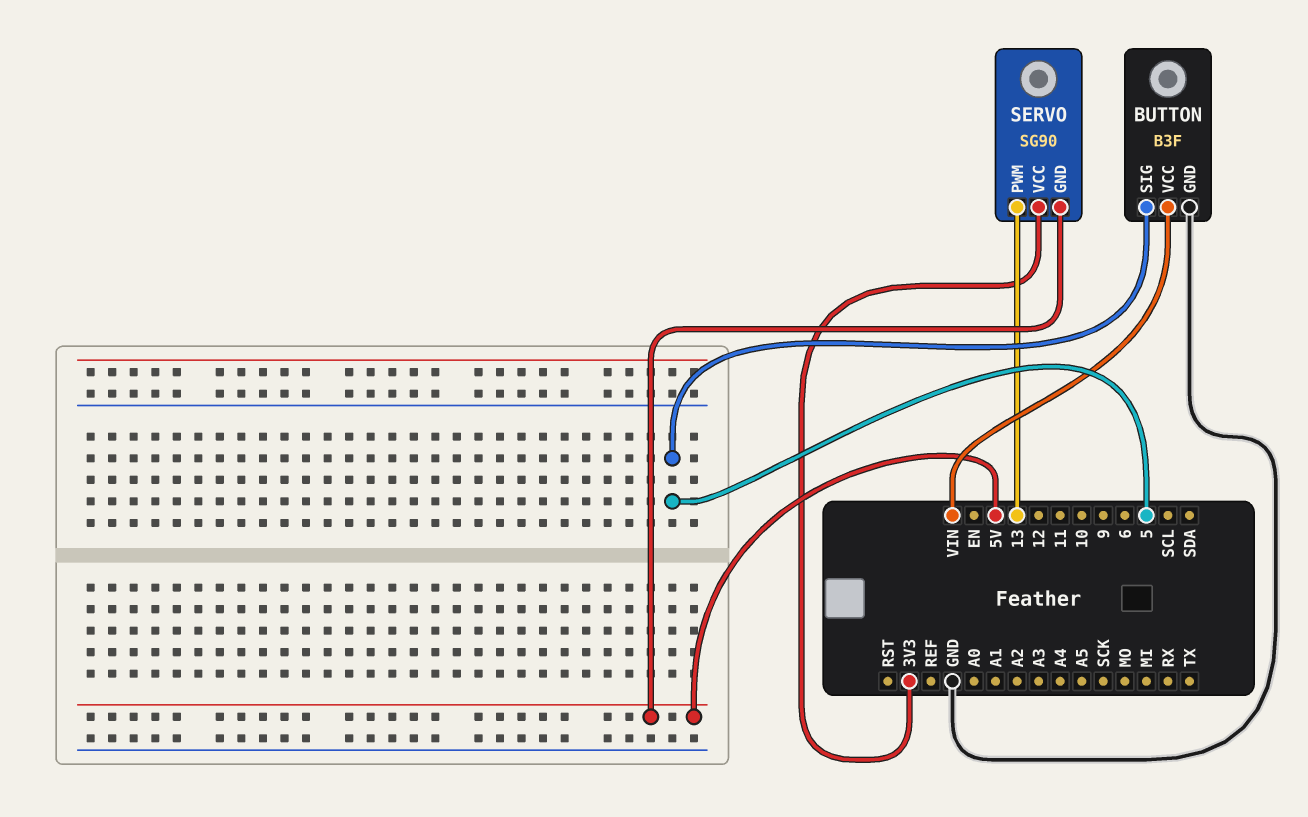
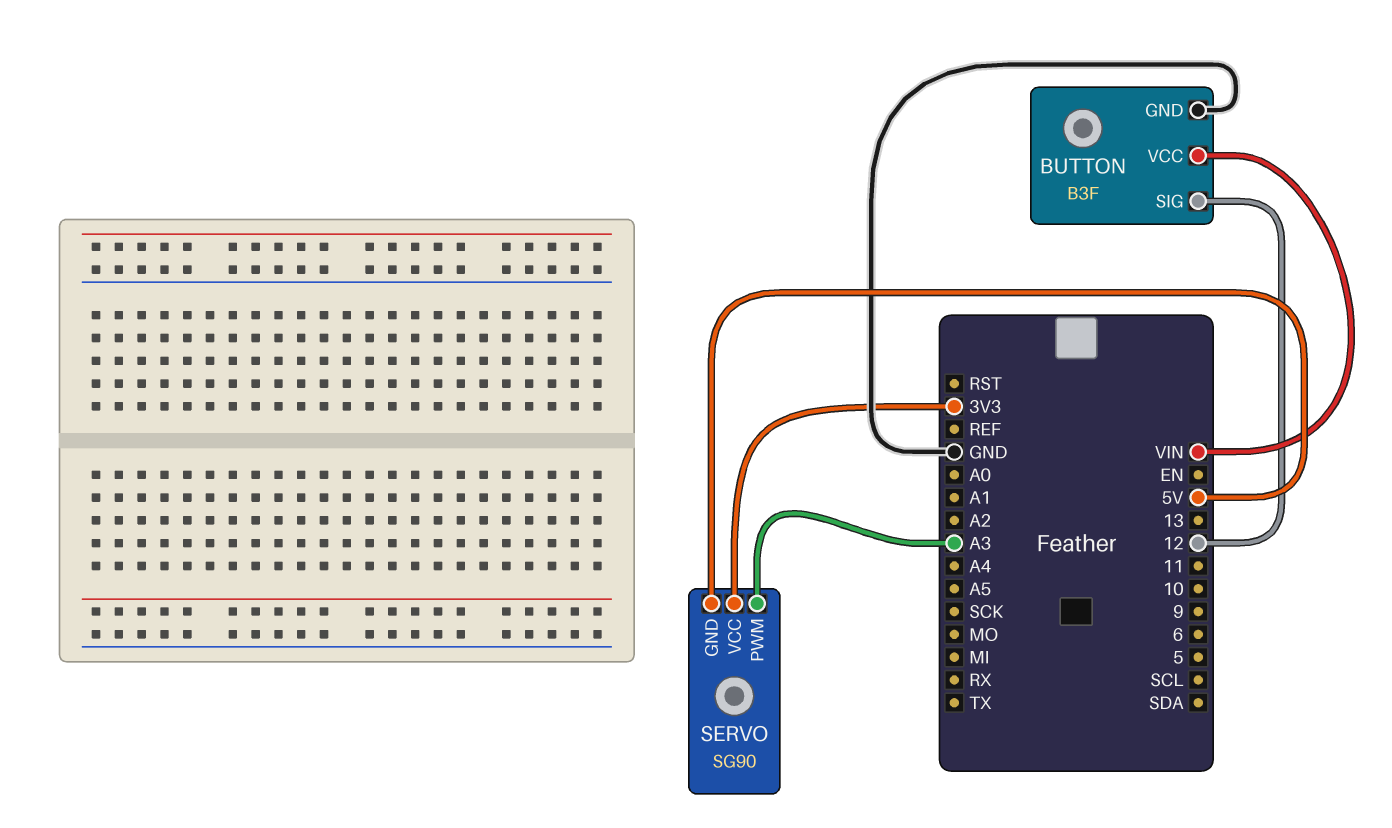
BUTTON pin SIG: 5 -> 12
SERVO pin PWM: 13 -> A3

